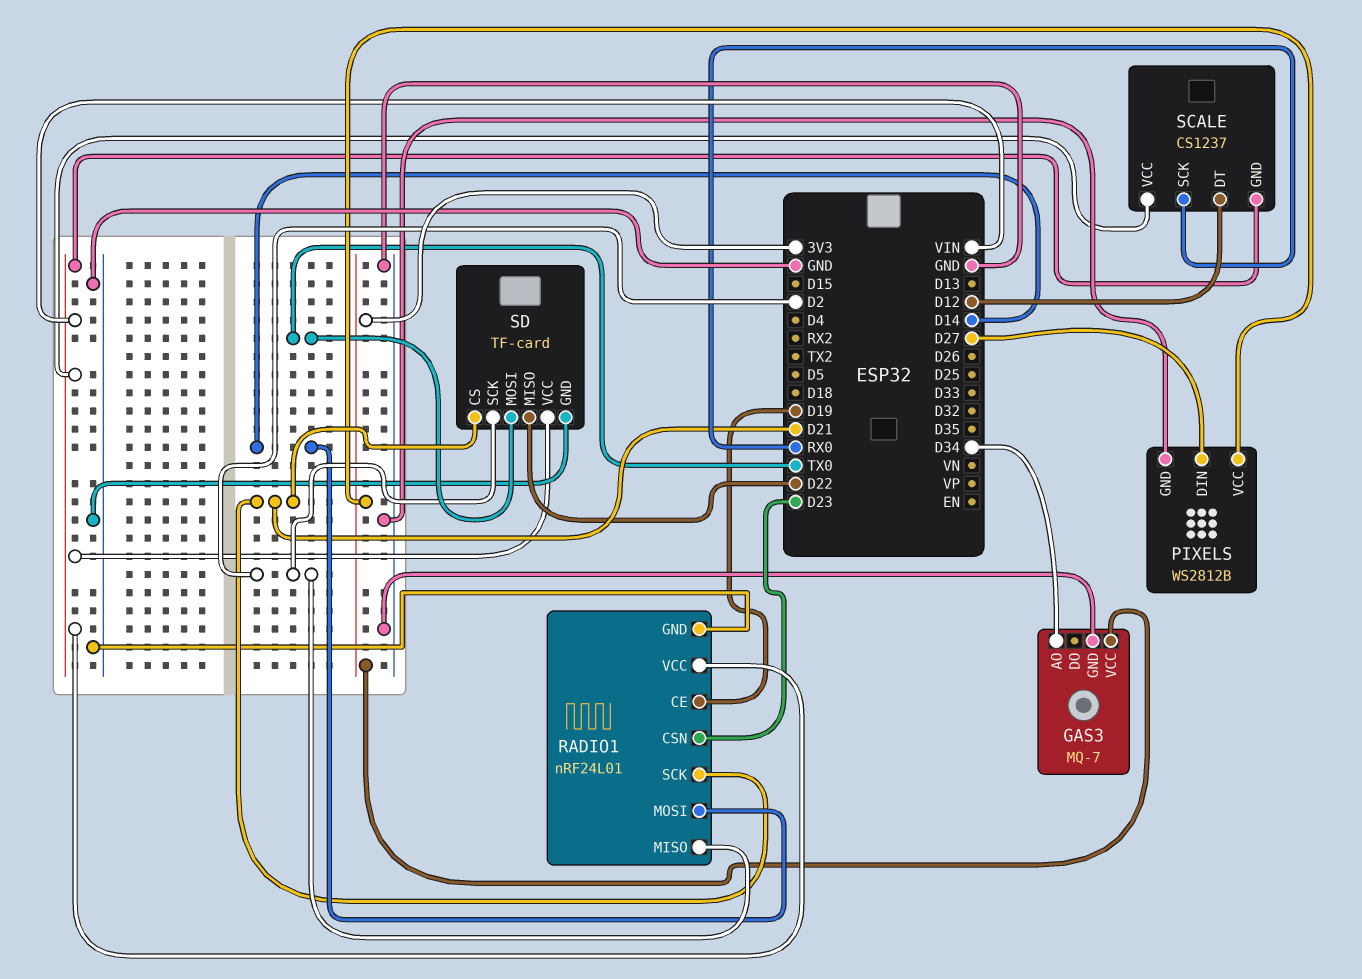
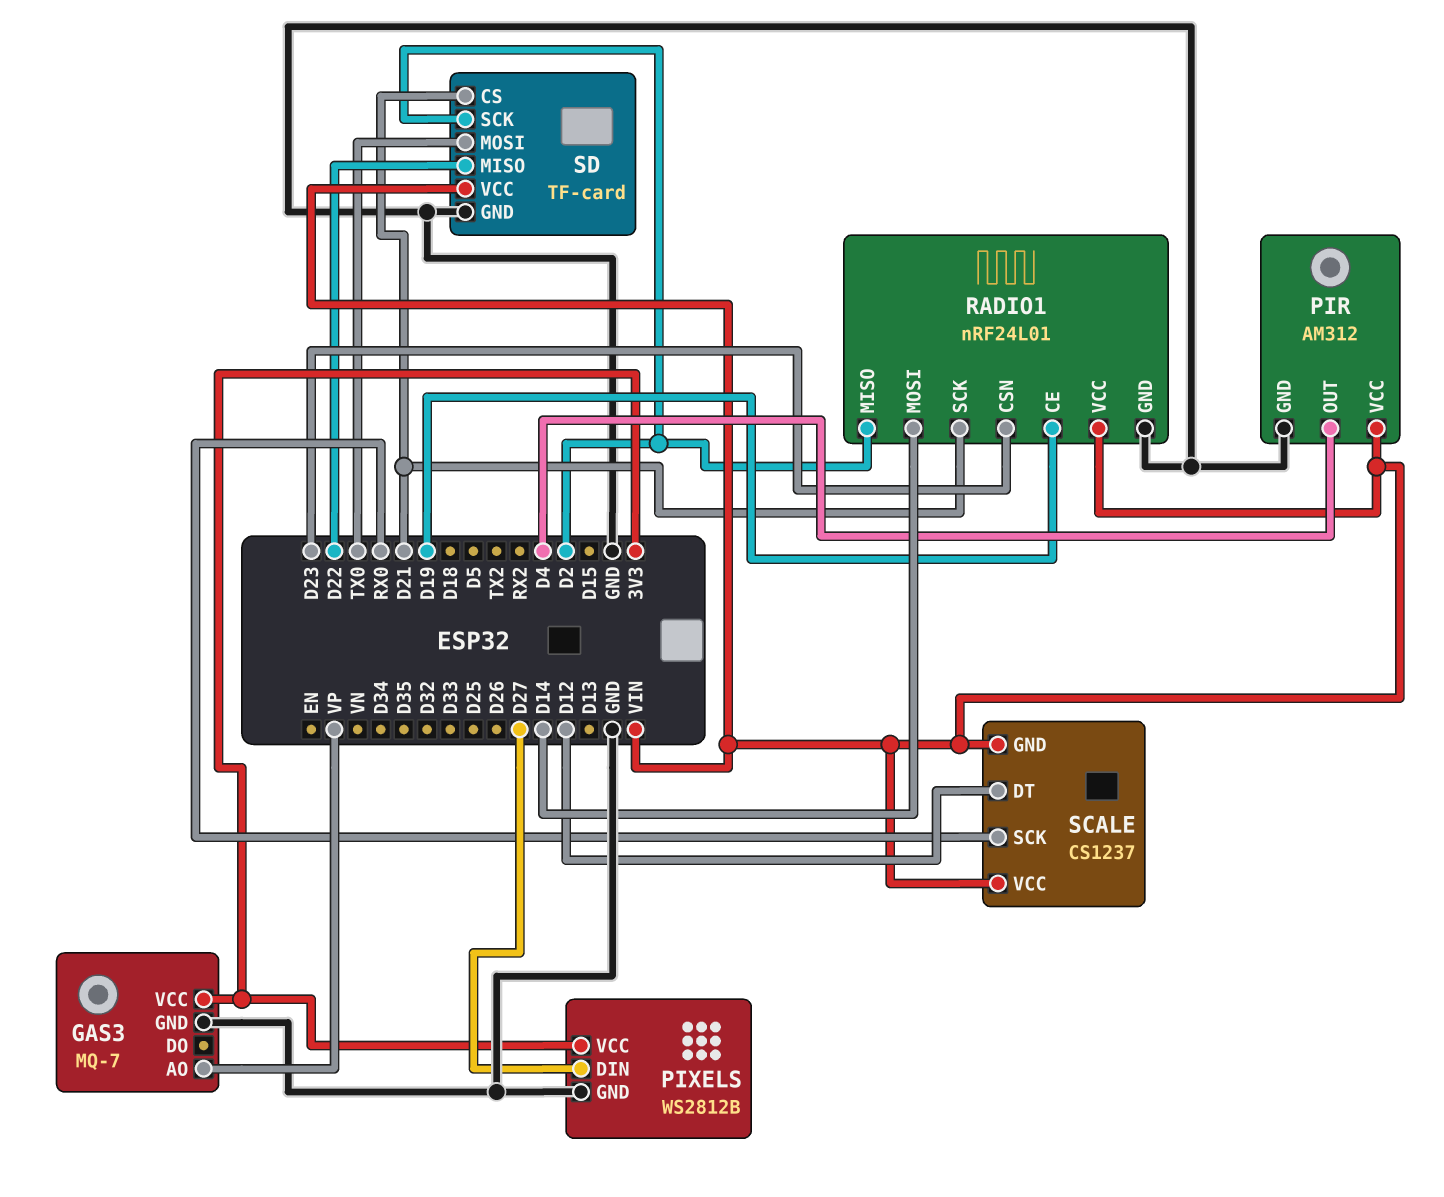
GAS3 pin AO: D34 -> VP
PIR: none -> AM312
PIR pin GND: none -> GND
PIR pin OUT: none -> D4
PIR pin VCC: none -> VIN

